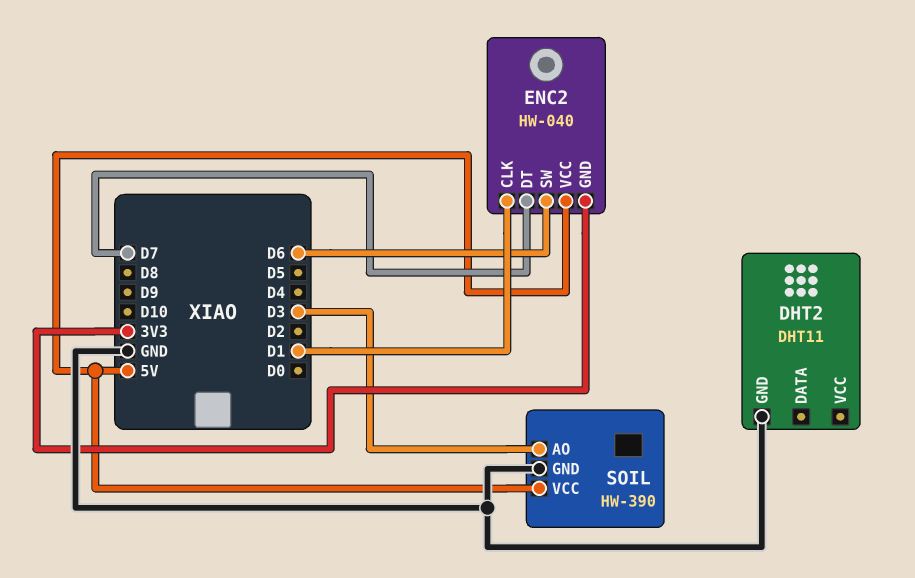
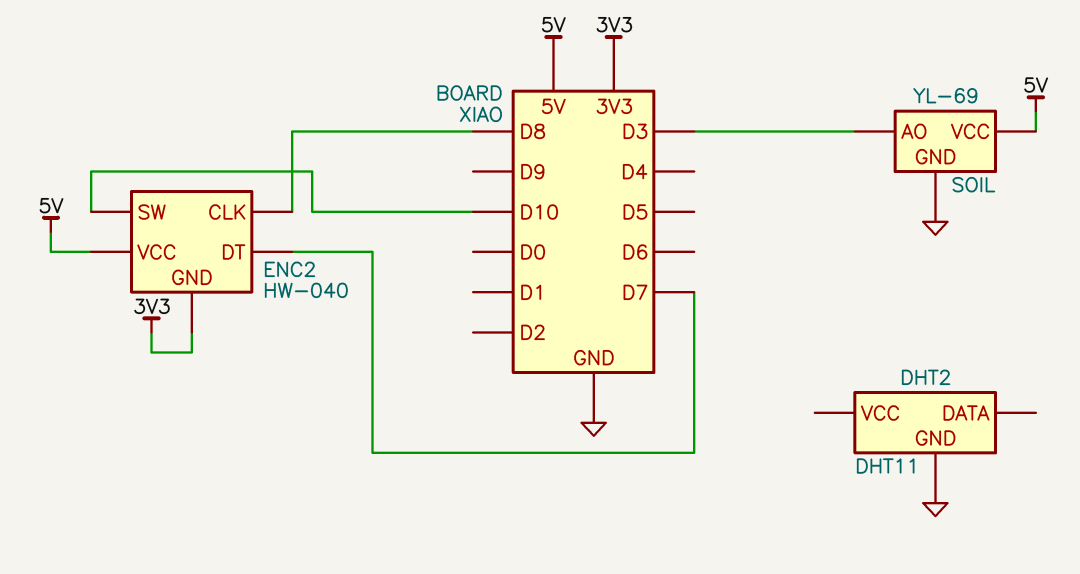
ENC2 pin CLK: D1 -> D8
ENC2 pin SW: D6 -> D10
SOIL: HW-390 -> YL-69

